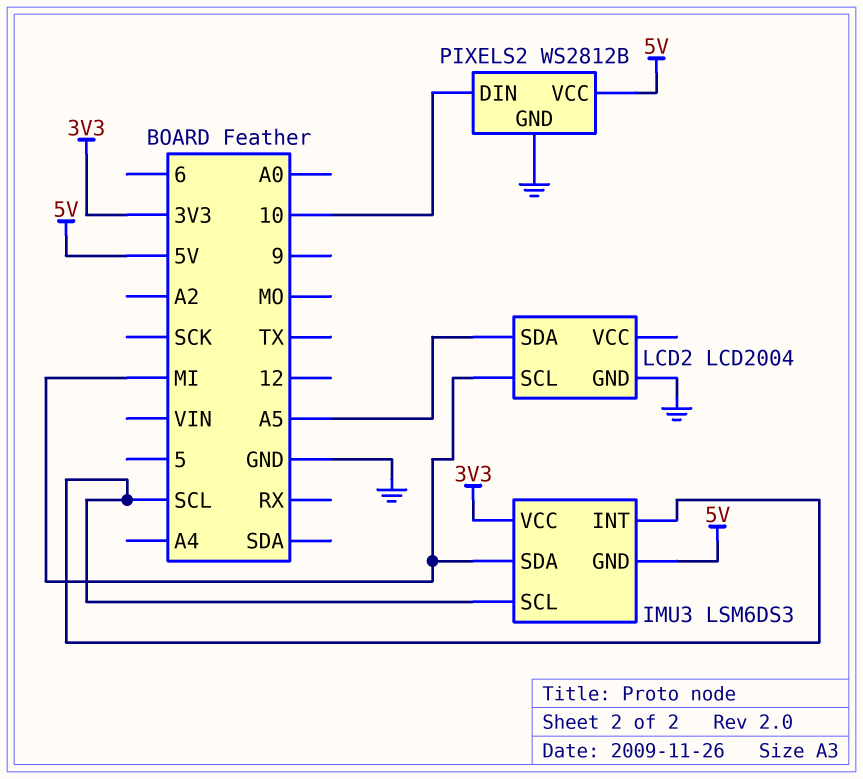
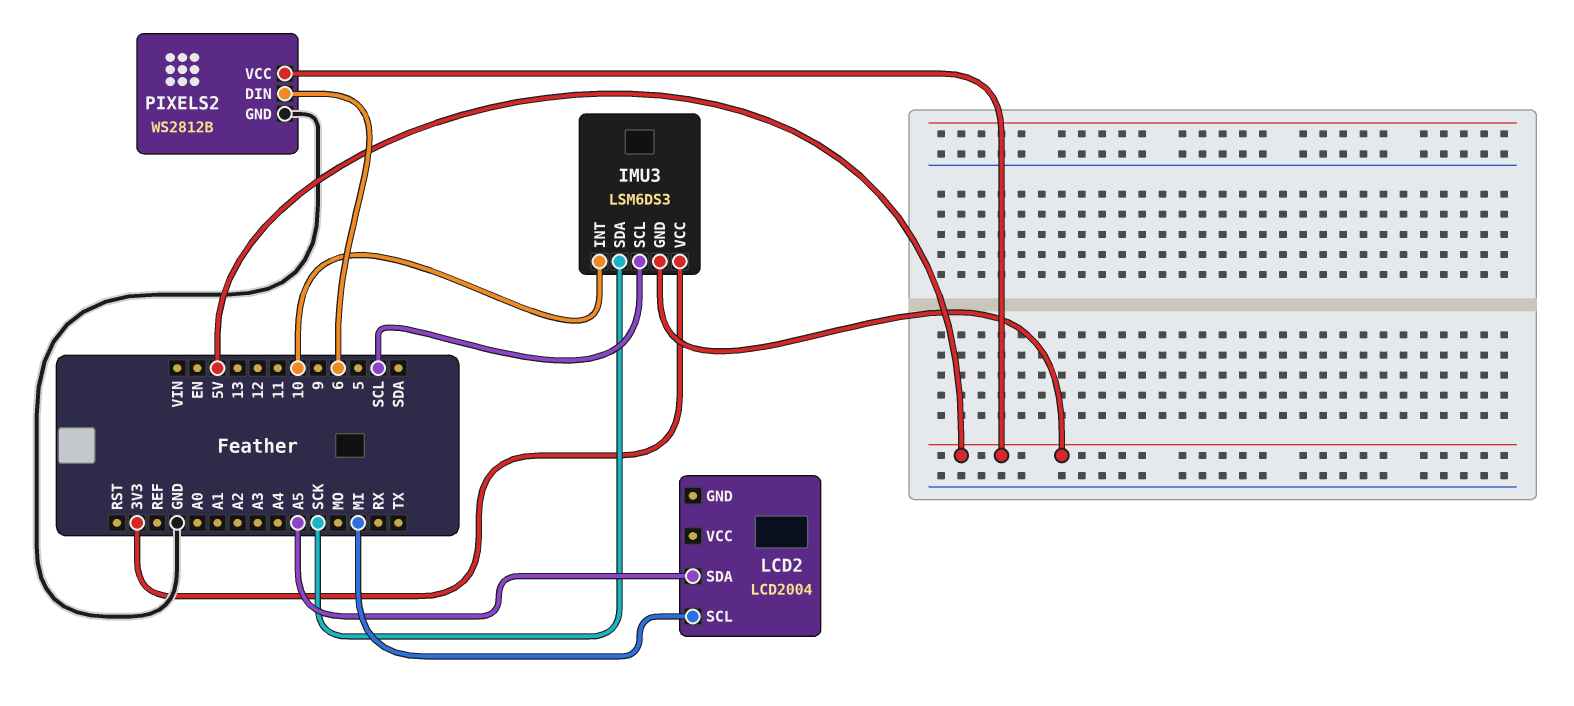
IMU3 pin INT: SCL -> 10
IMU3 pin SDA: MI -> SCK
LCD2 pin GND: GND -> none
PIXELS2 pin DIN: 10 -> 6

